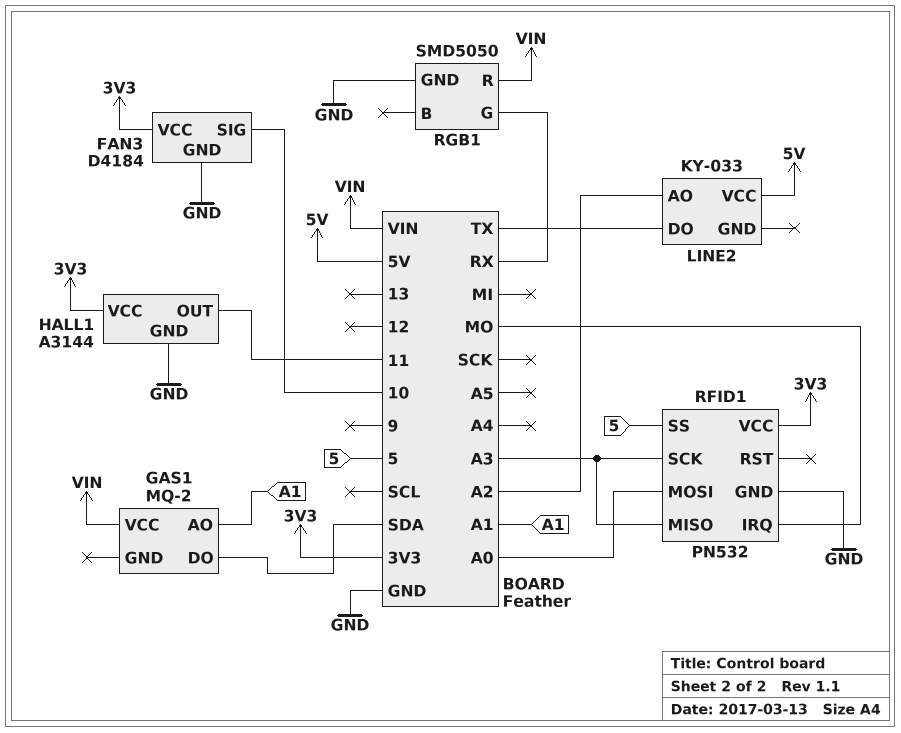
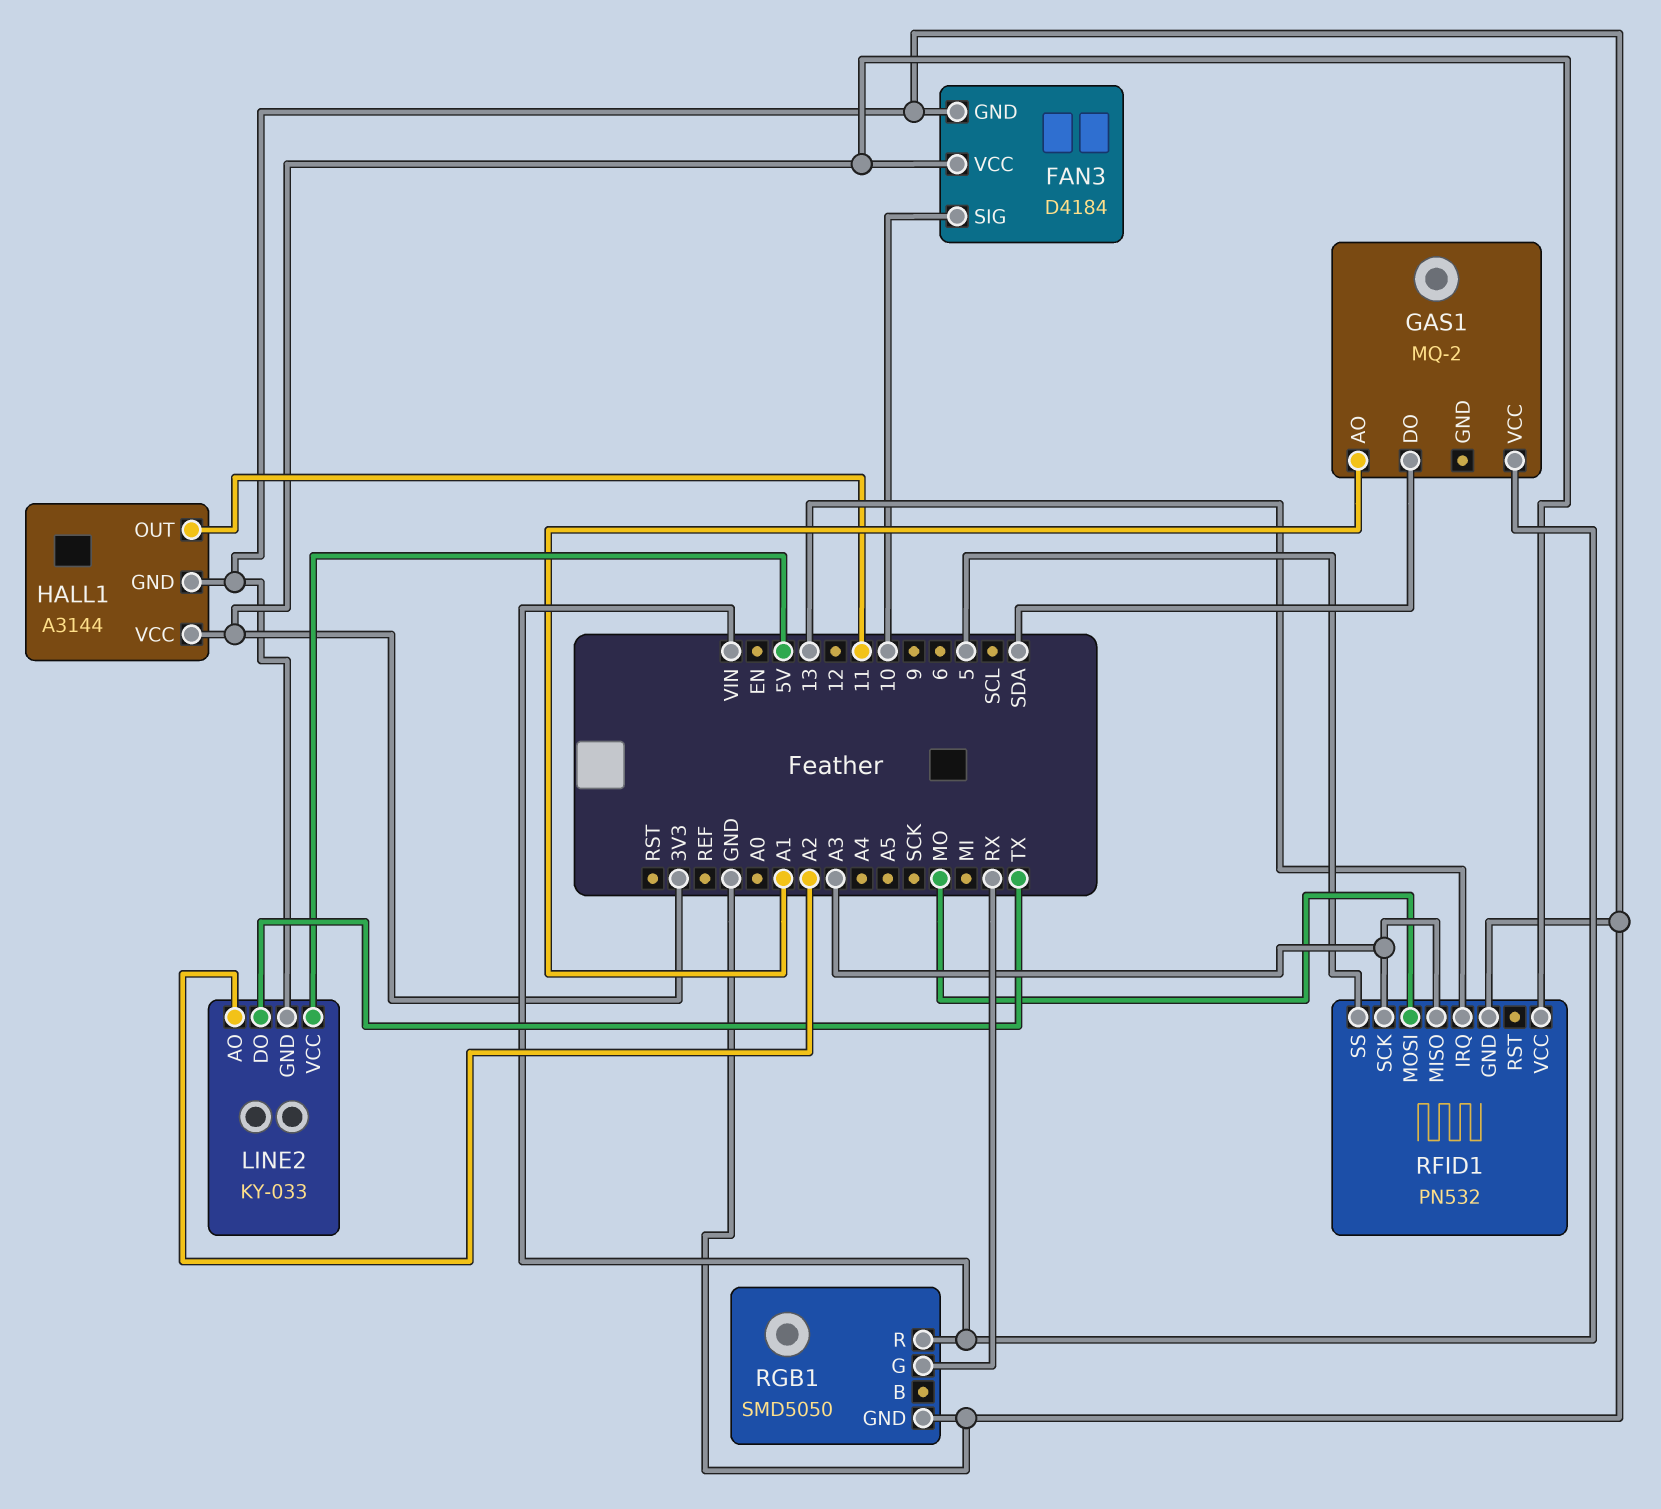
LINE2 pin GND: none -> GND
RFID1 pin IRQ: MO -> 13
RFID1 pin MOSI: A0 -> MO

